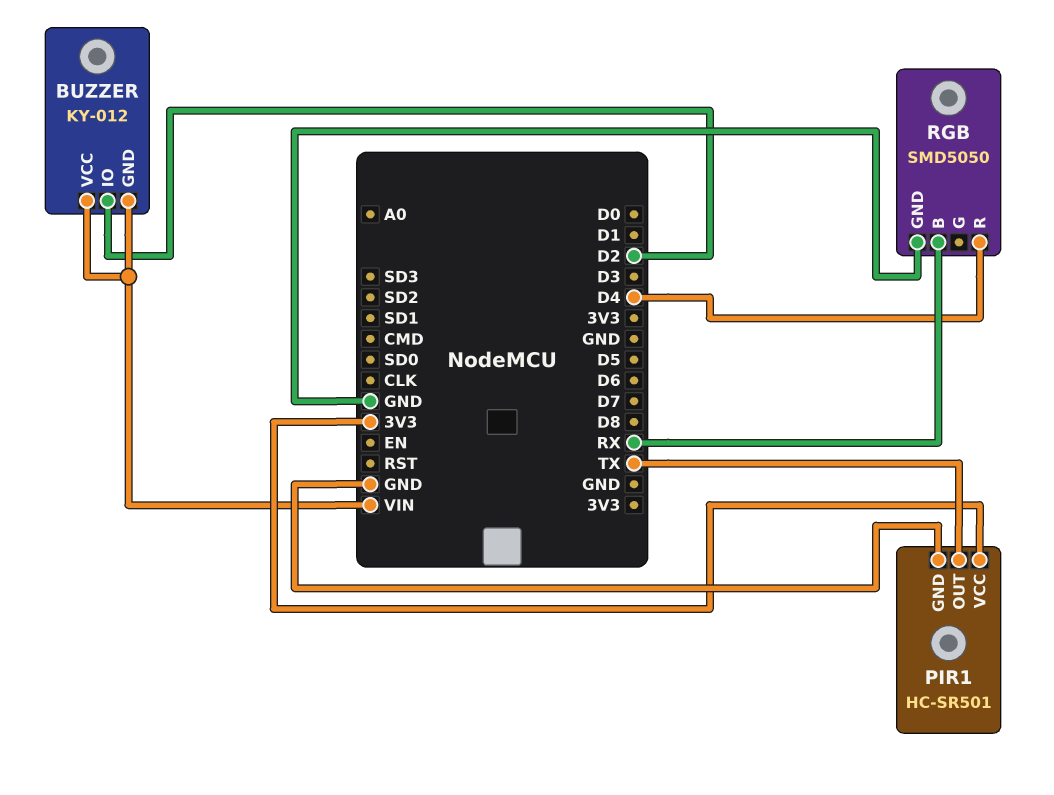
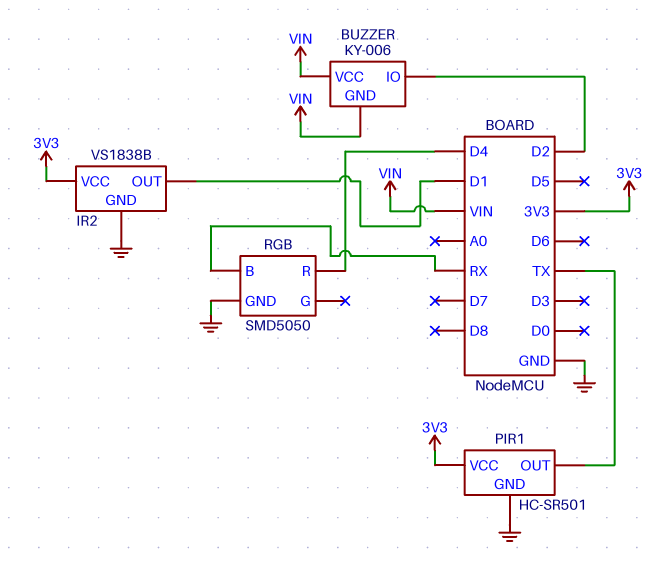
BUZZER: KY-012 -> KY-006
IR2: none -> VS1838B
IR2 pin GND: none -> GND
IR2 pin OUT: none -> D1
IR2 pin VCC: none -> 3V3

